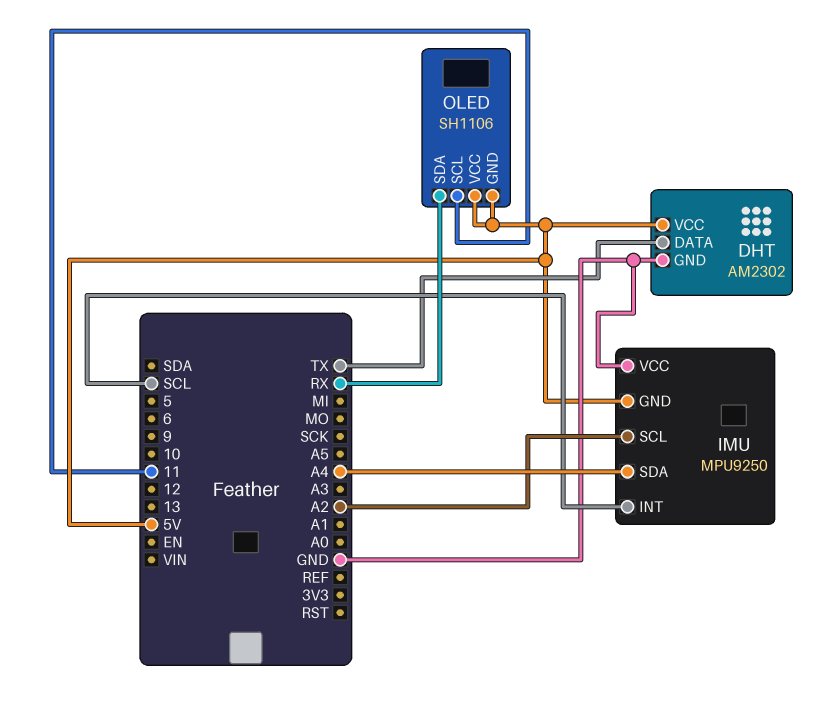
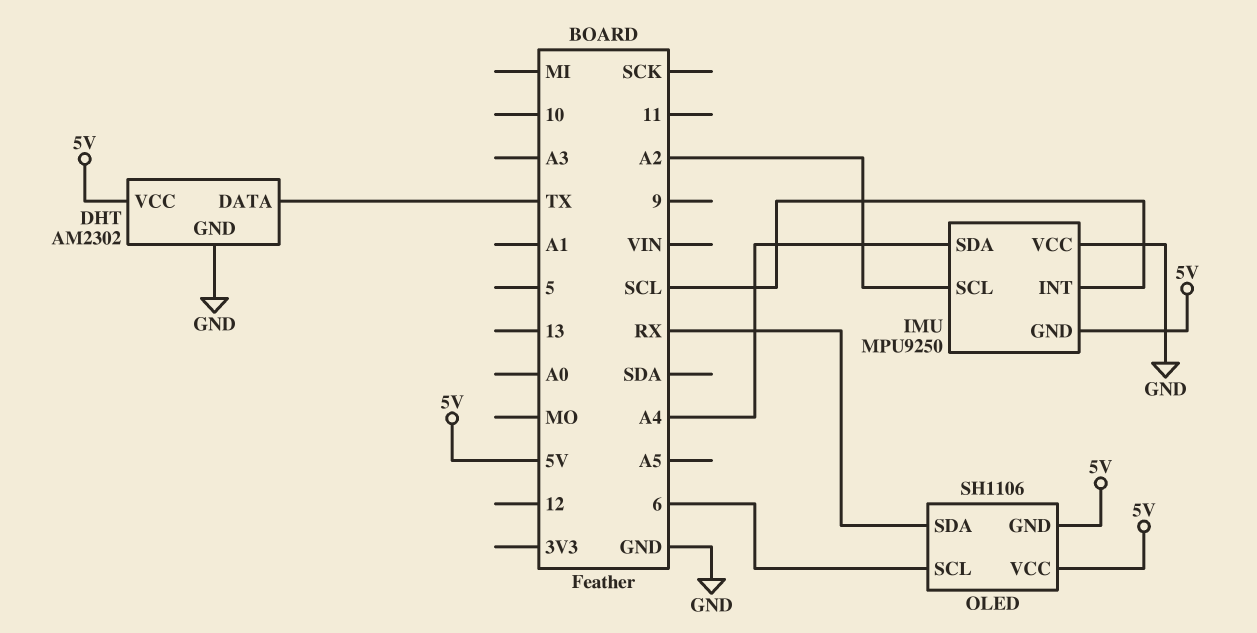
OLED pin SCL: 11 -> 6

